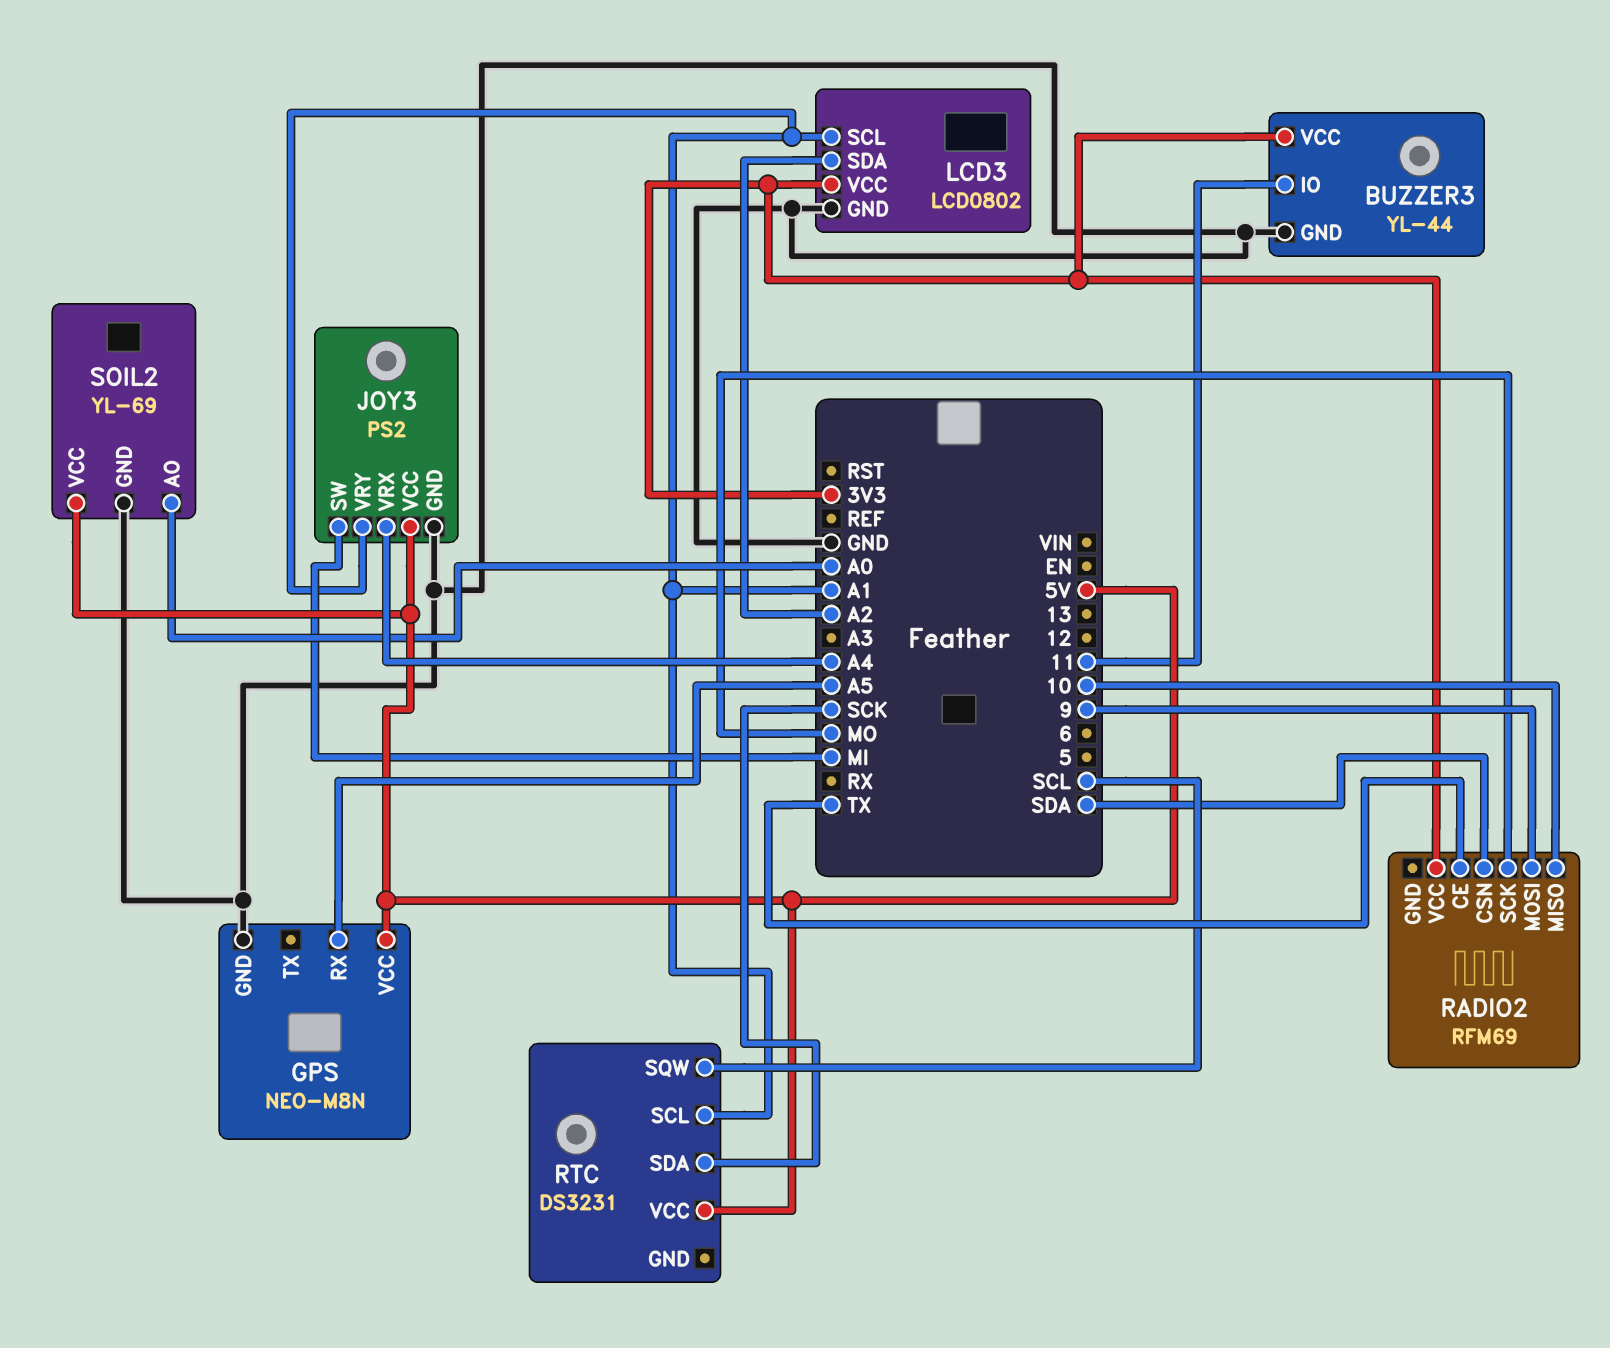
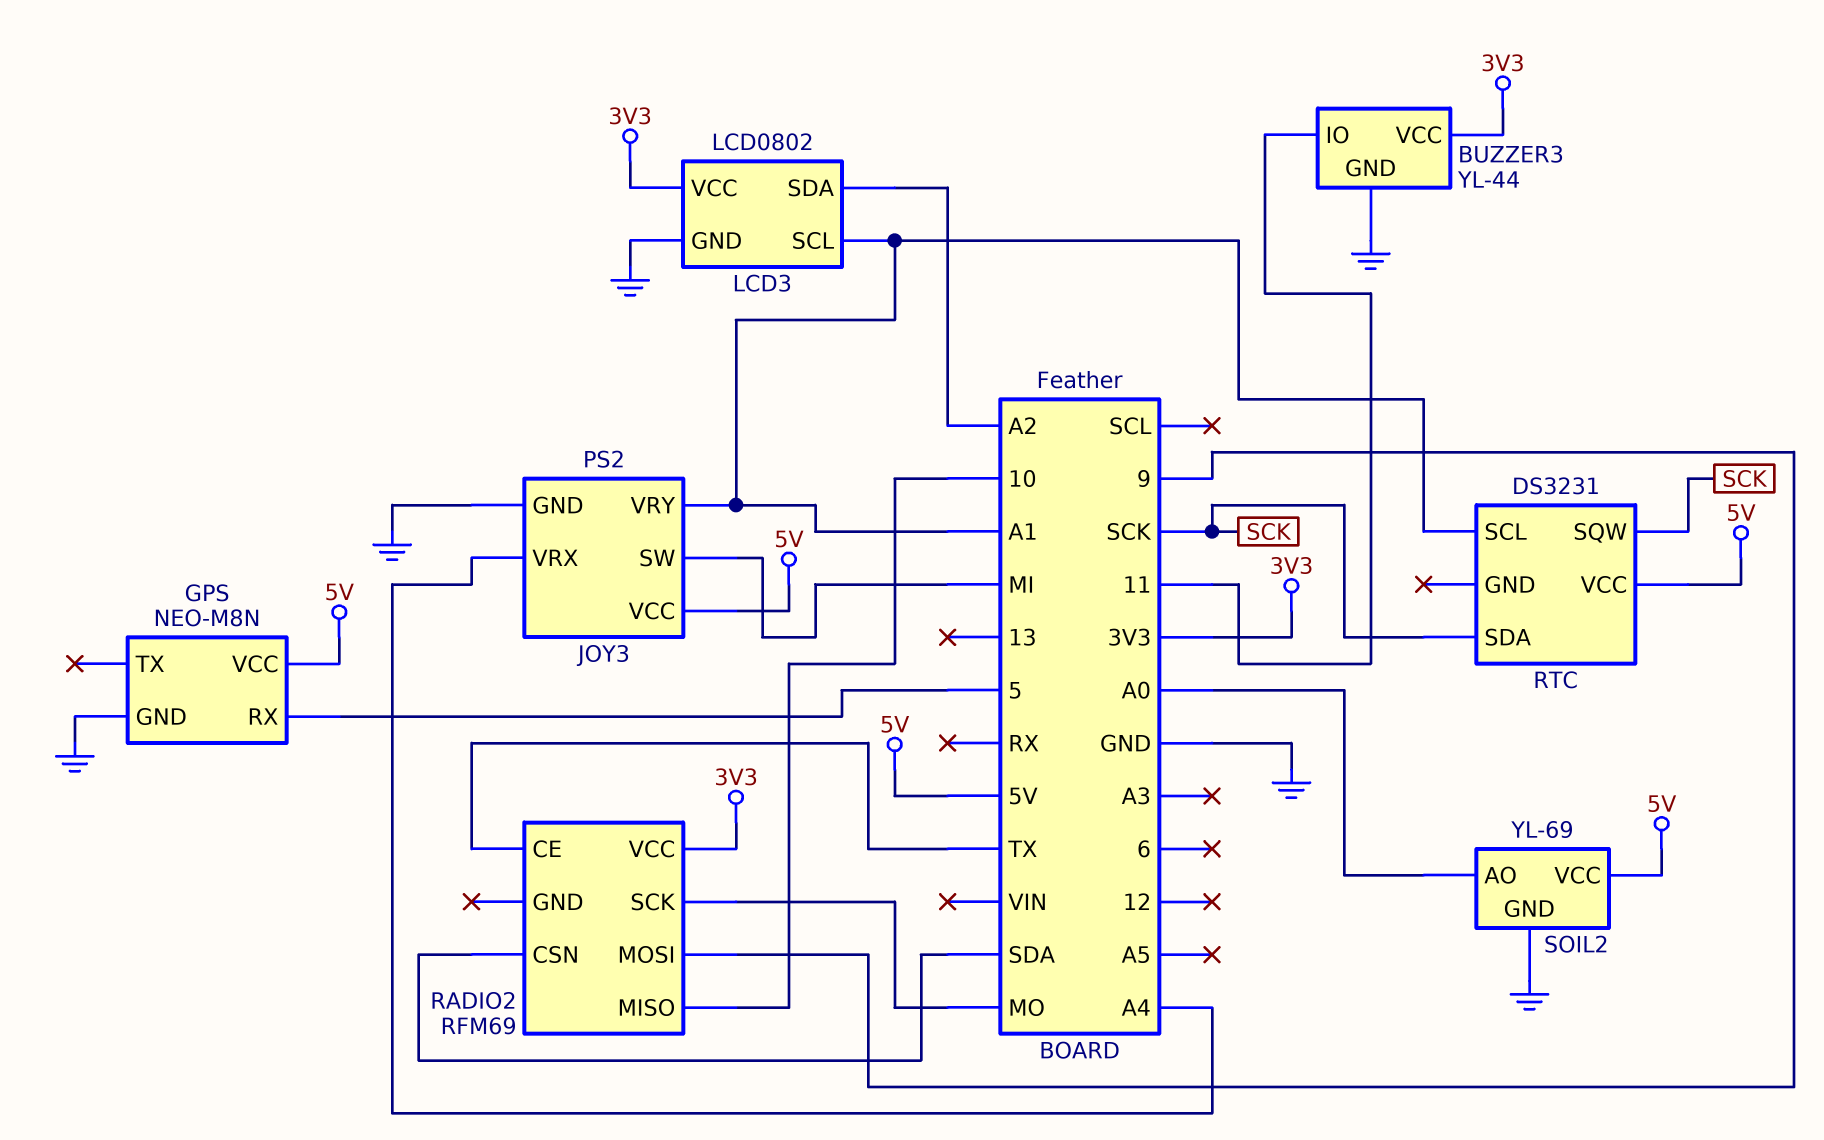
GPS pin RX: A5 -> 5
RTC pin SQW: SCL -> SCK

